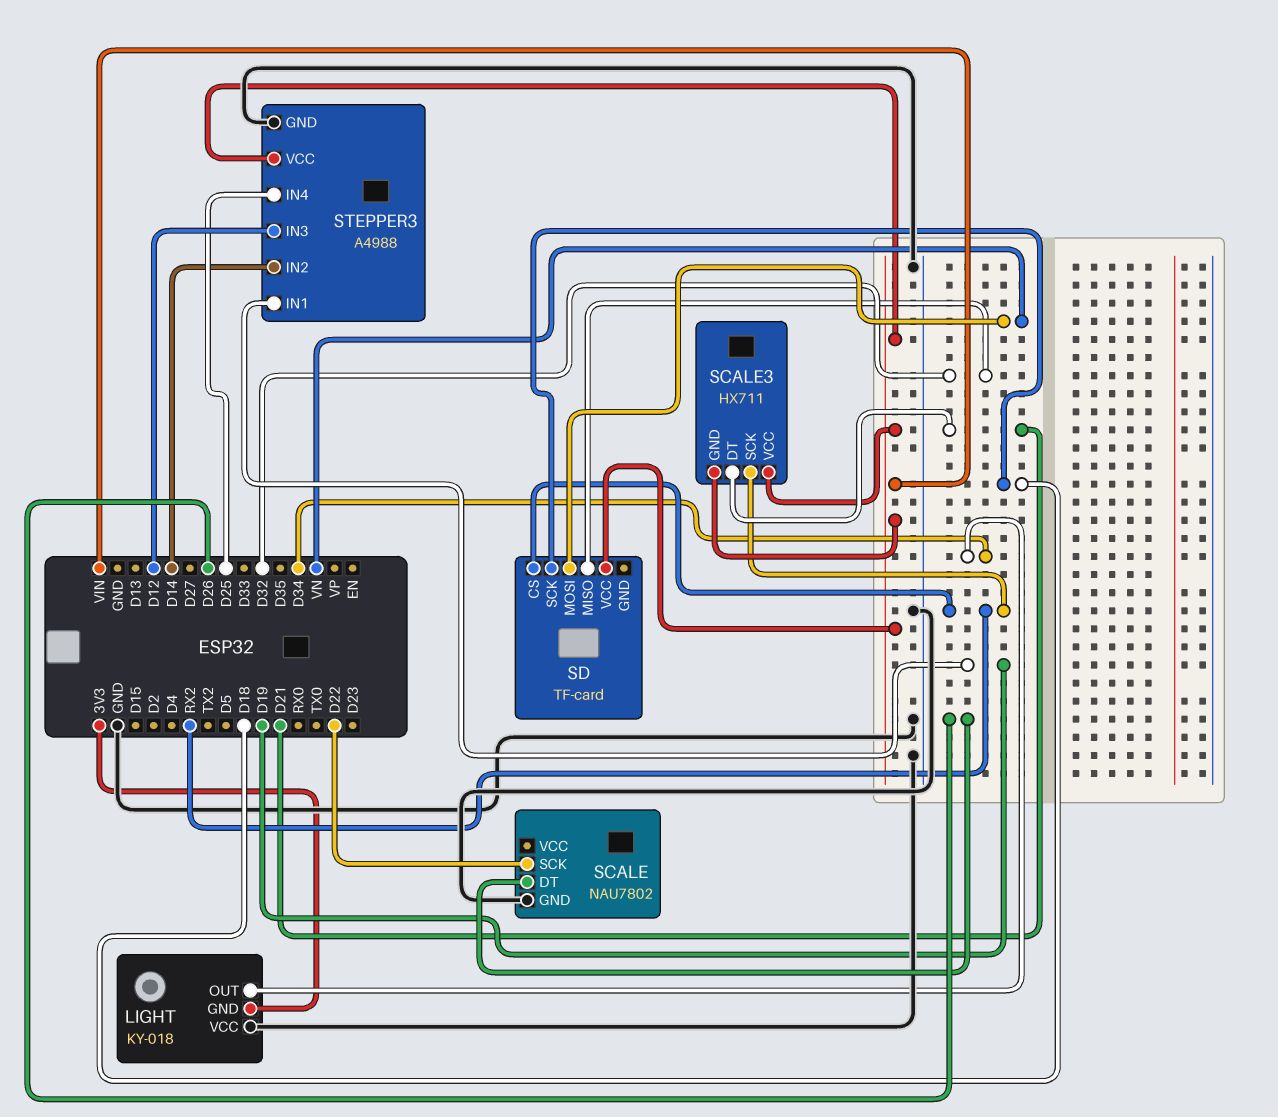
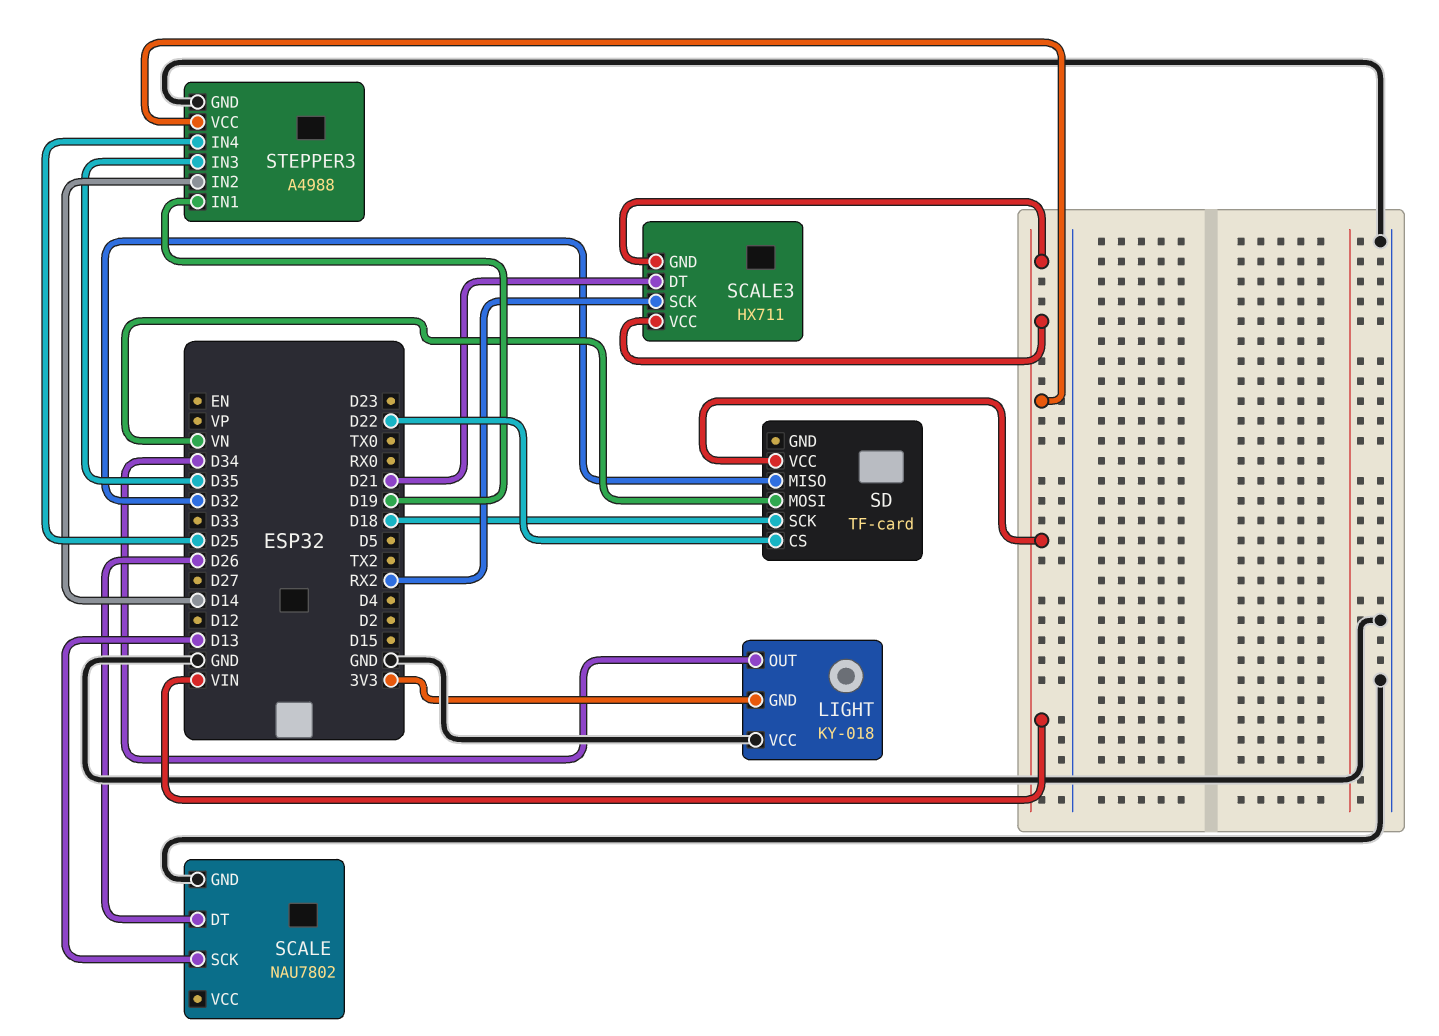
SCALE pin SCK: D22 -> D13
SD pin CS: RX2 -> D22
STEPPER3 pin IN3: D12 -> D35

